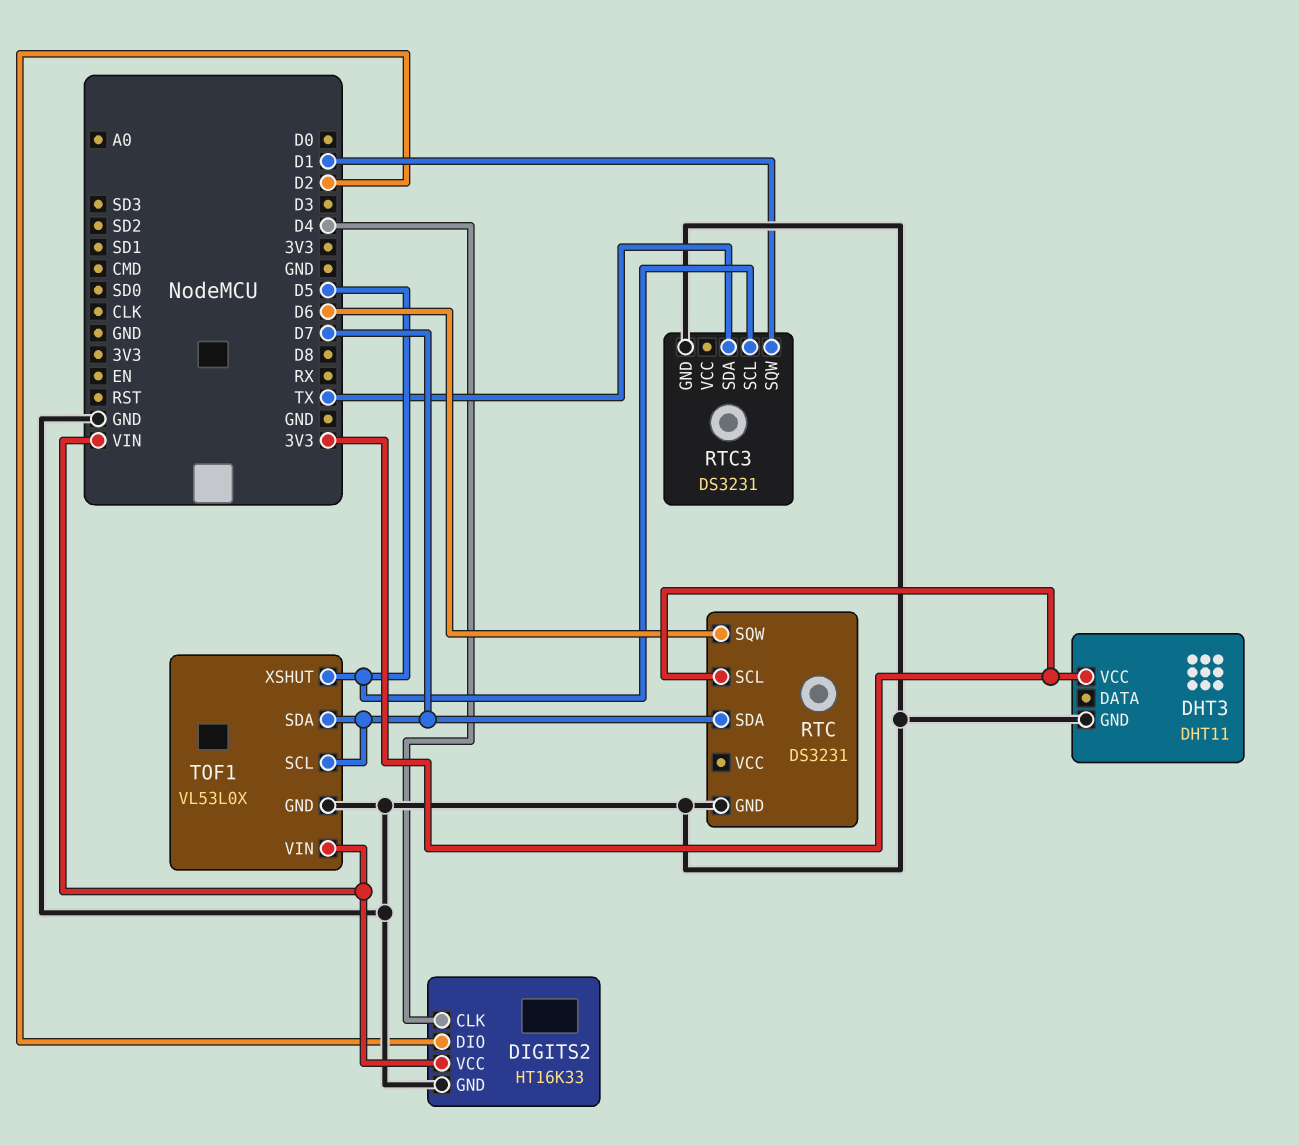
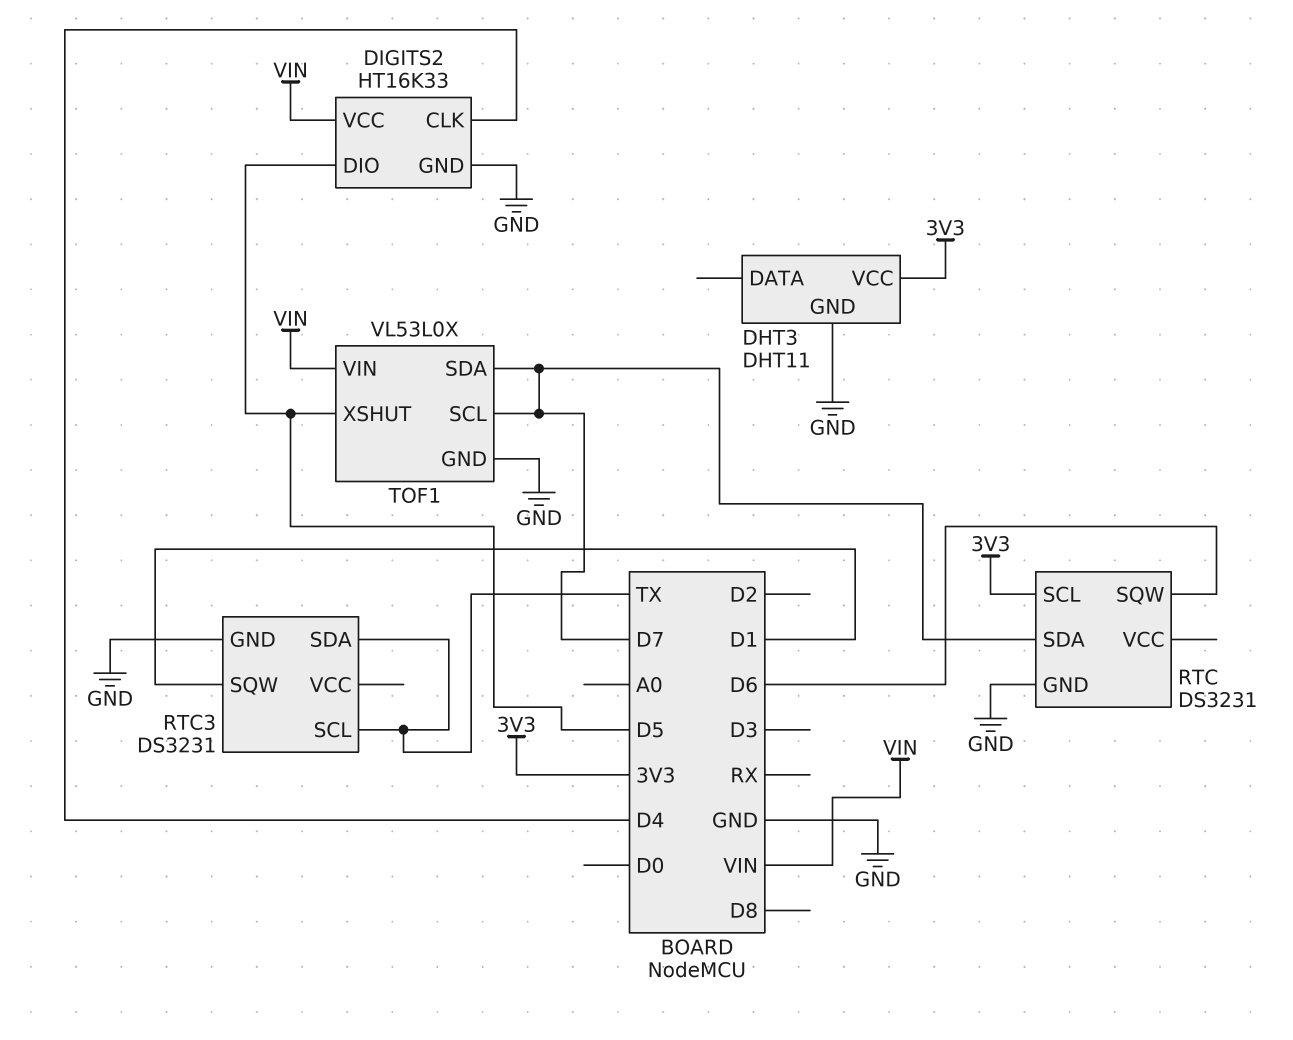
DIGITS2 pin DIO: D2 -> D5
RTC3 pin SCL: D5 -> TX

